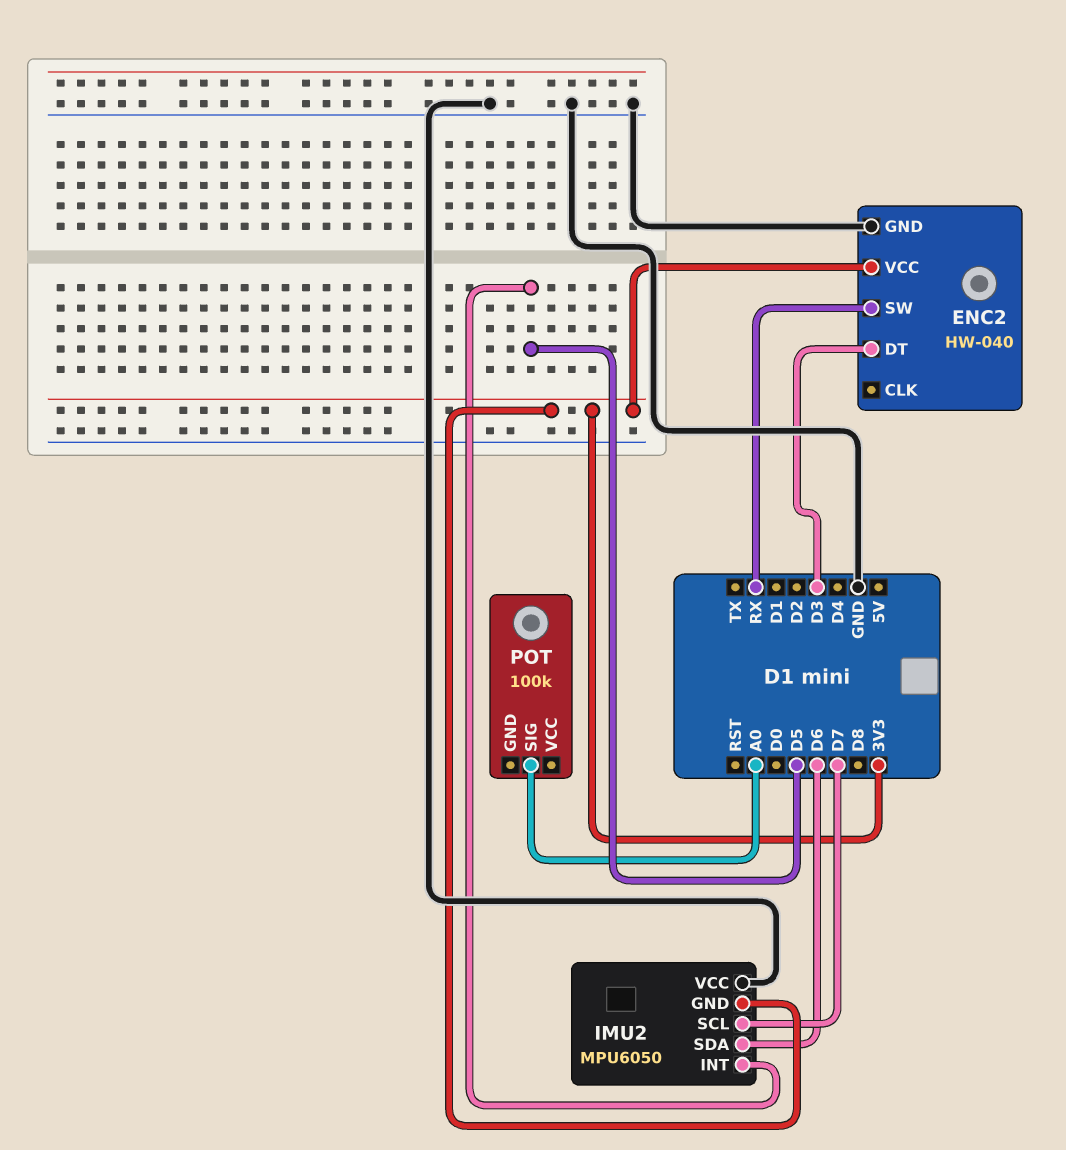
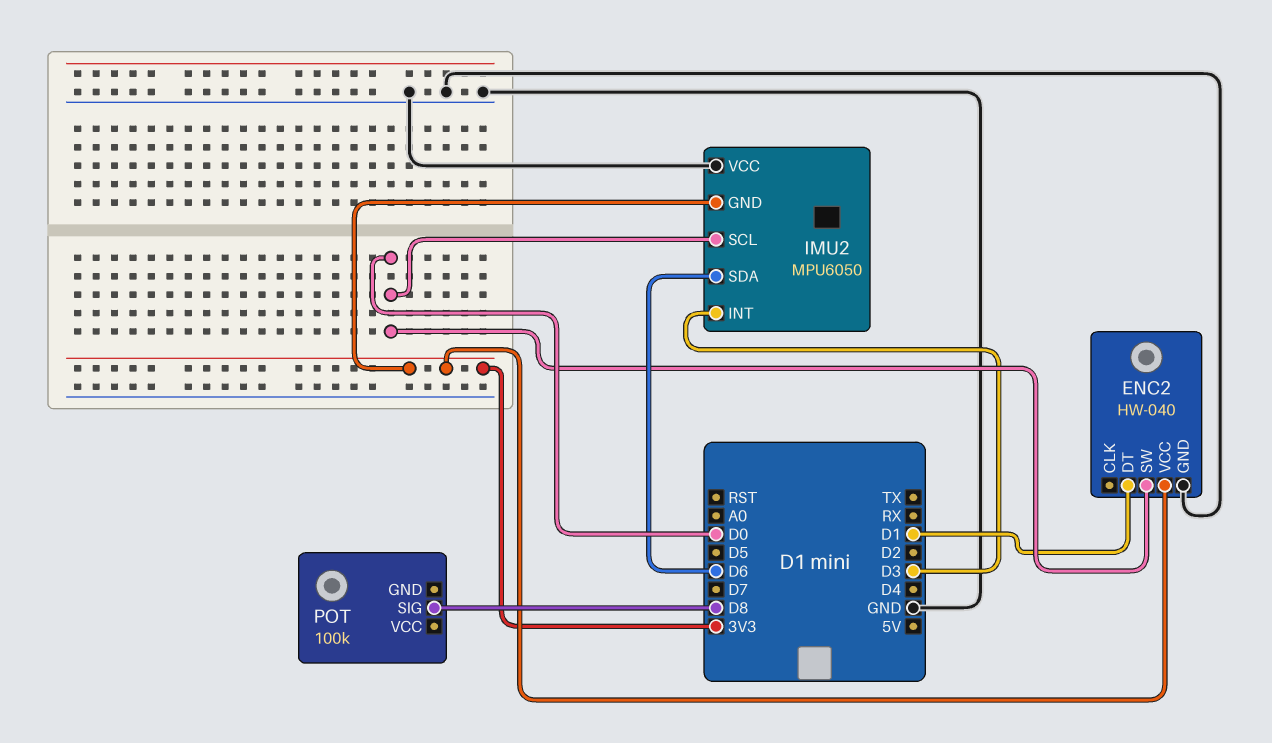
ENC2 pin DT: D3 -> D1
ENC2 pin SW: RX -> D0
IMU2 pin INT: D5 -> D3
IMU2 pin SCL: D7 -> D0
POT pin SIG: A0 -> D8

